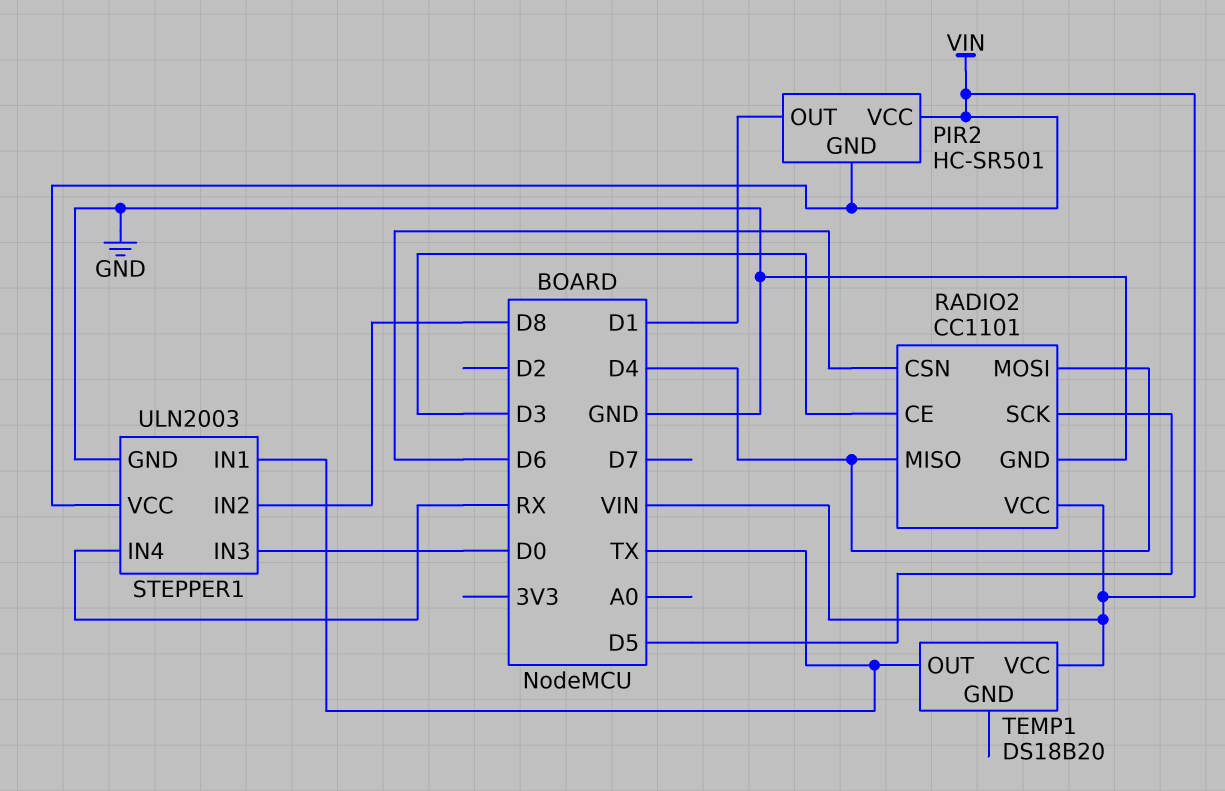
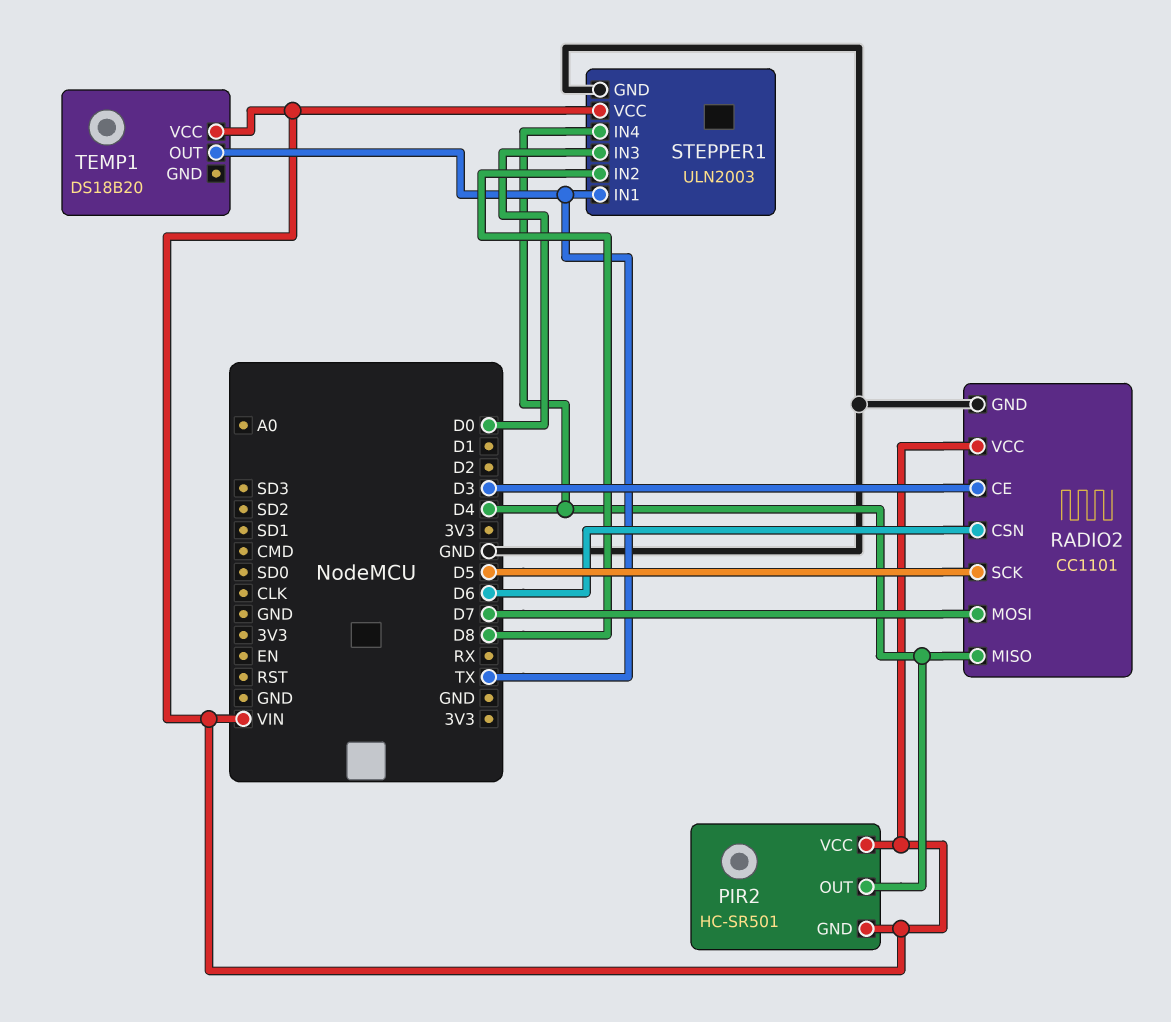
PIR2 pin OUT: D1 -> D4
RADIO2 pin MOSI: D4 -> D7
STEPPER1 pin IN4: RX -> D4

